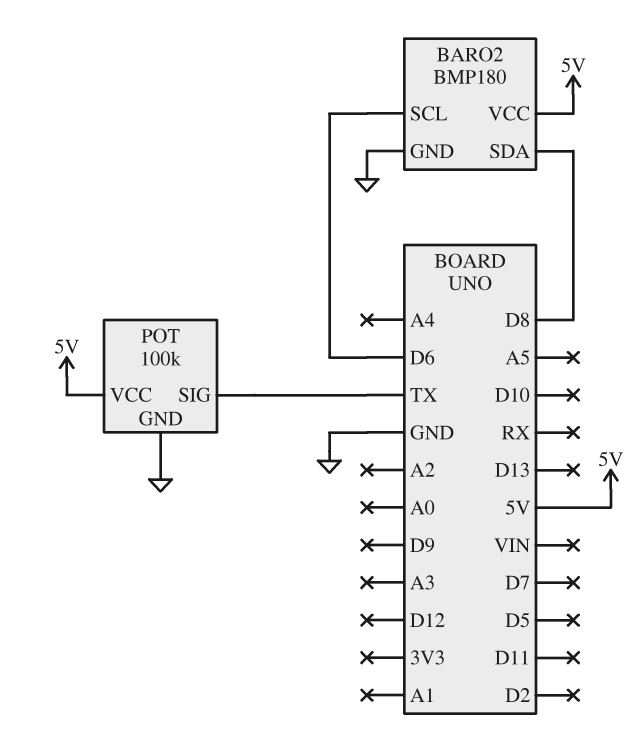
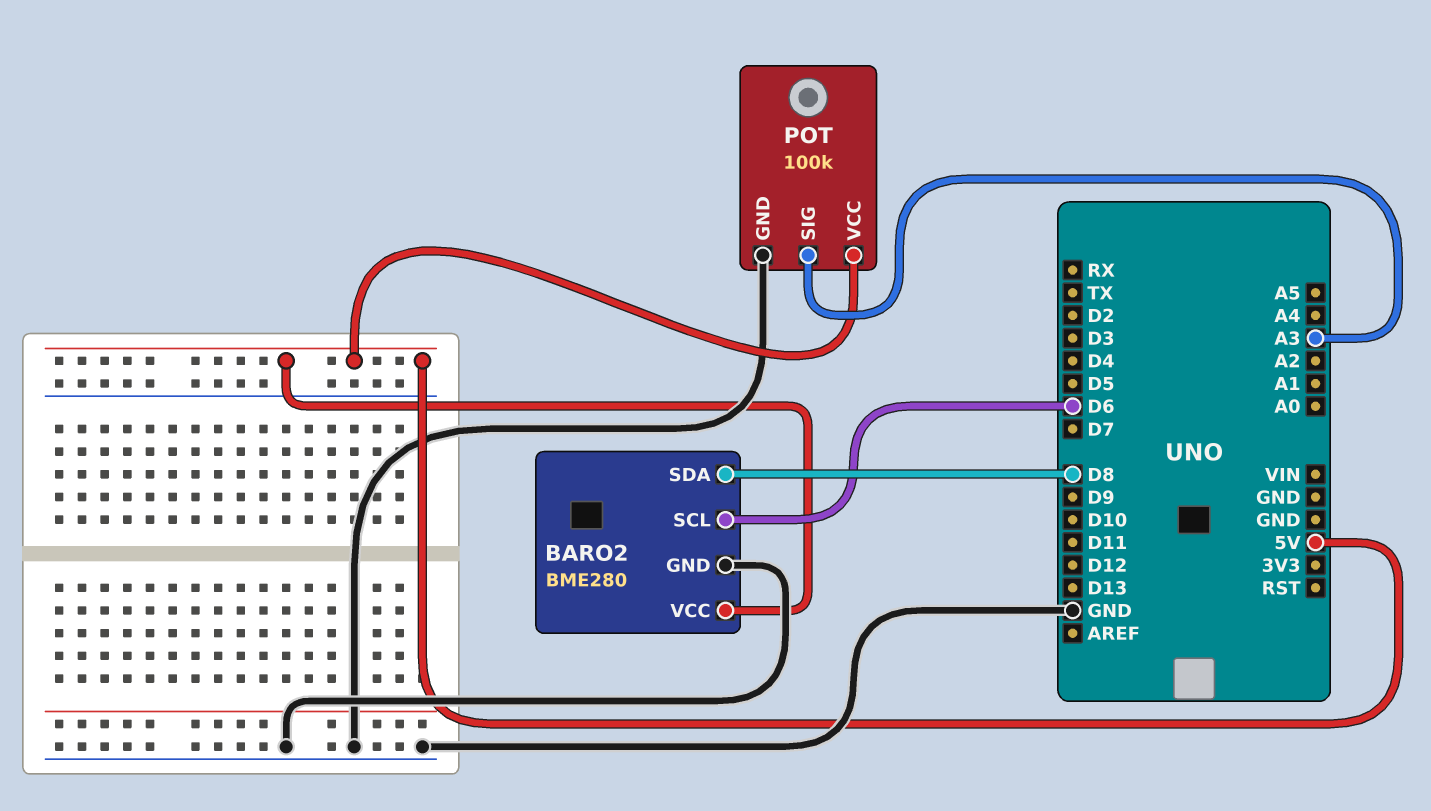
BARO2: BMP180 -> BME280
POT pin SIG: TX -> A3

